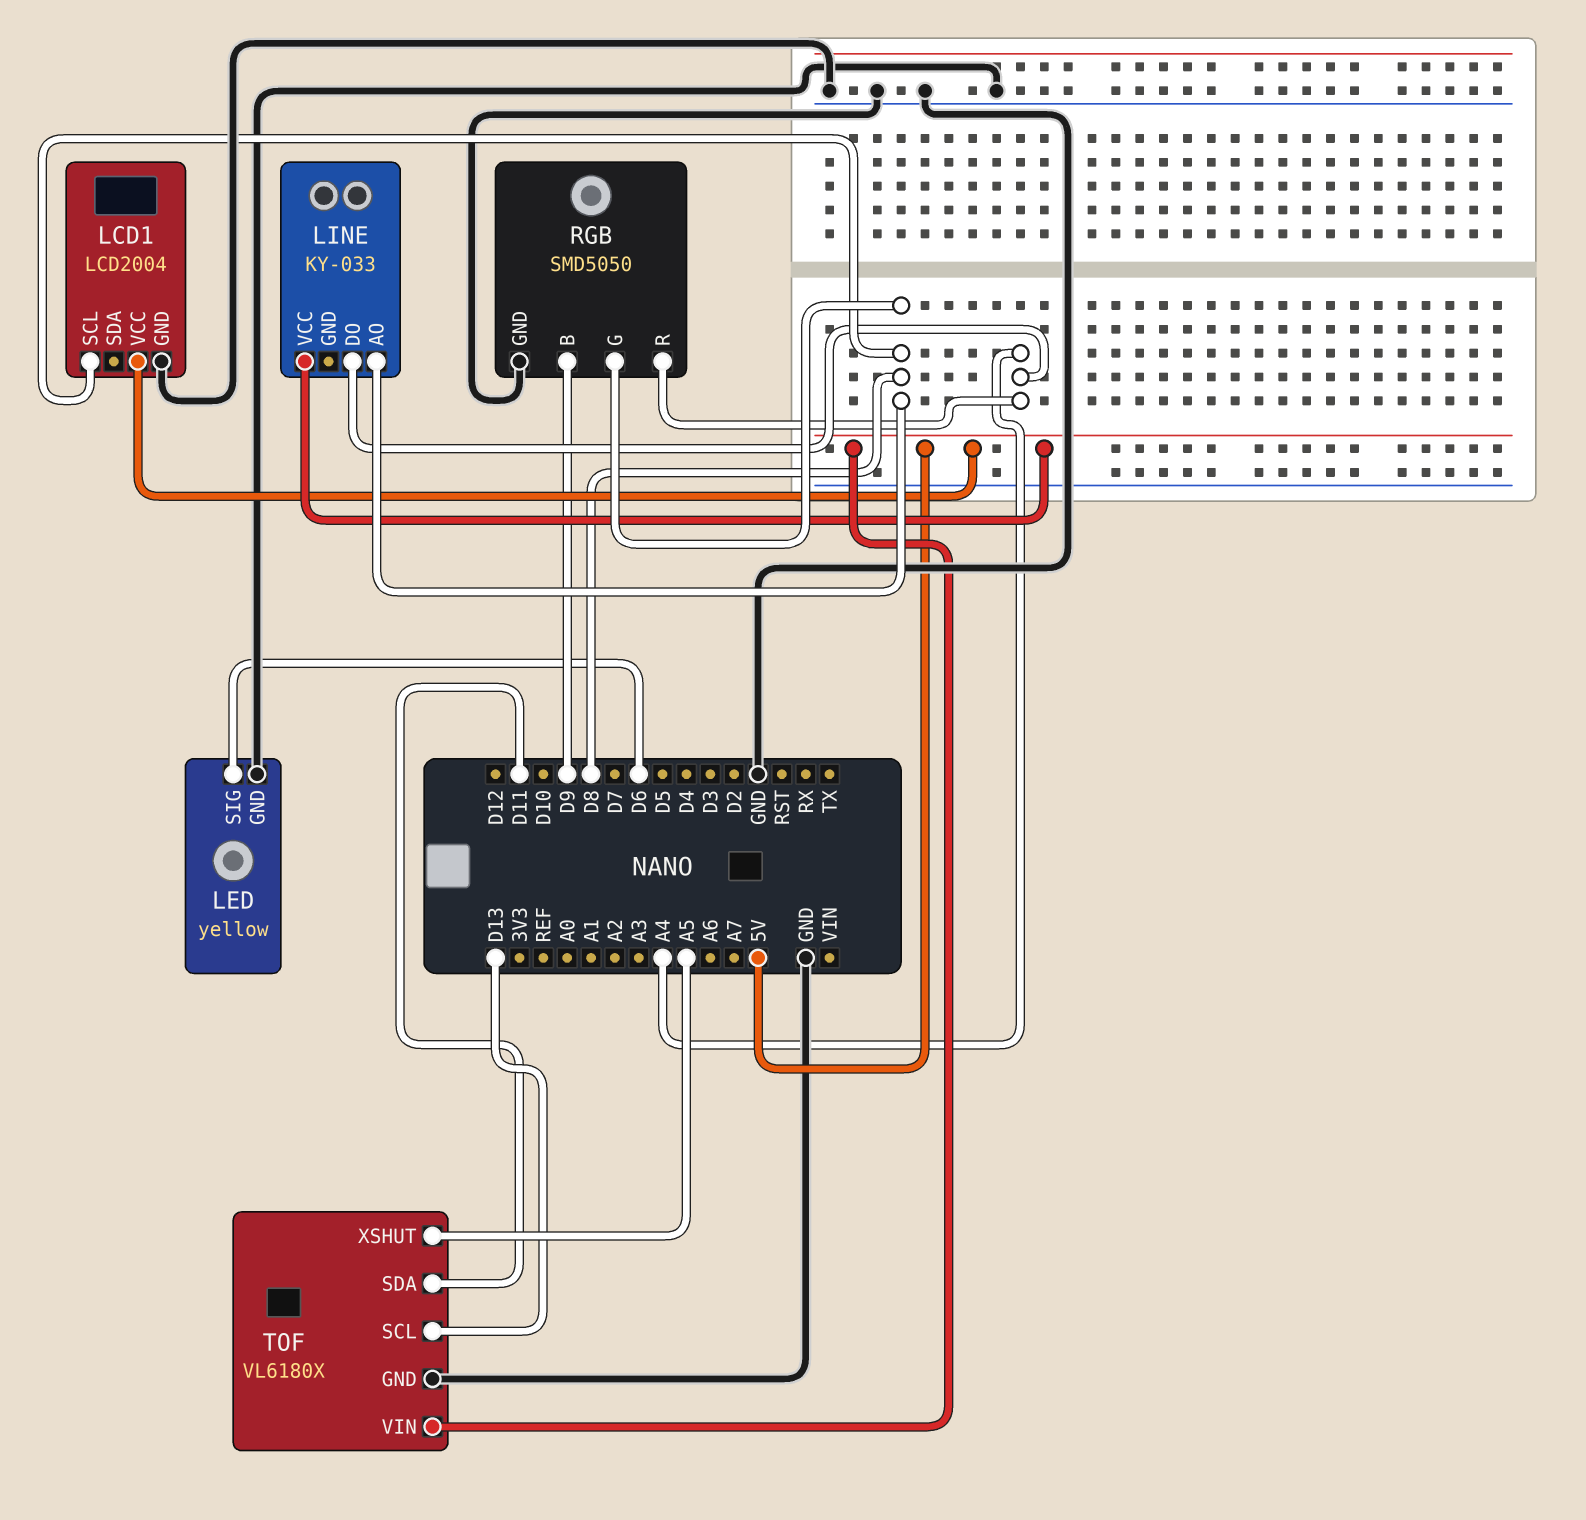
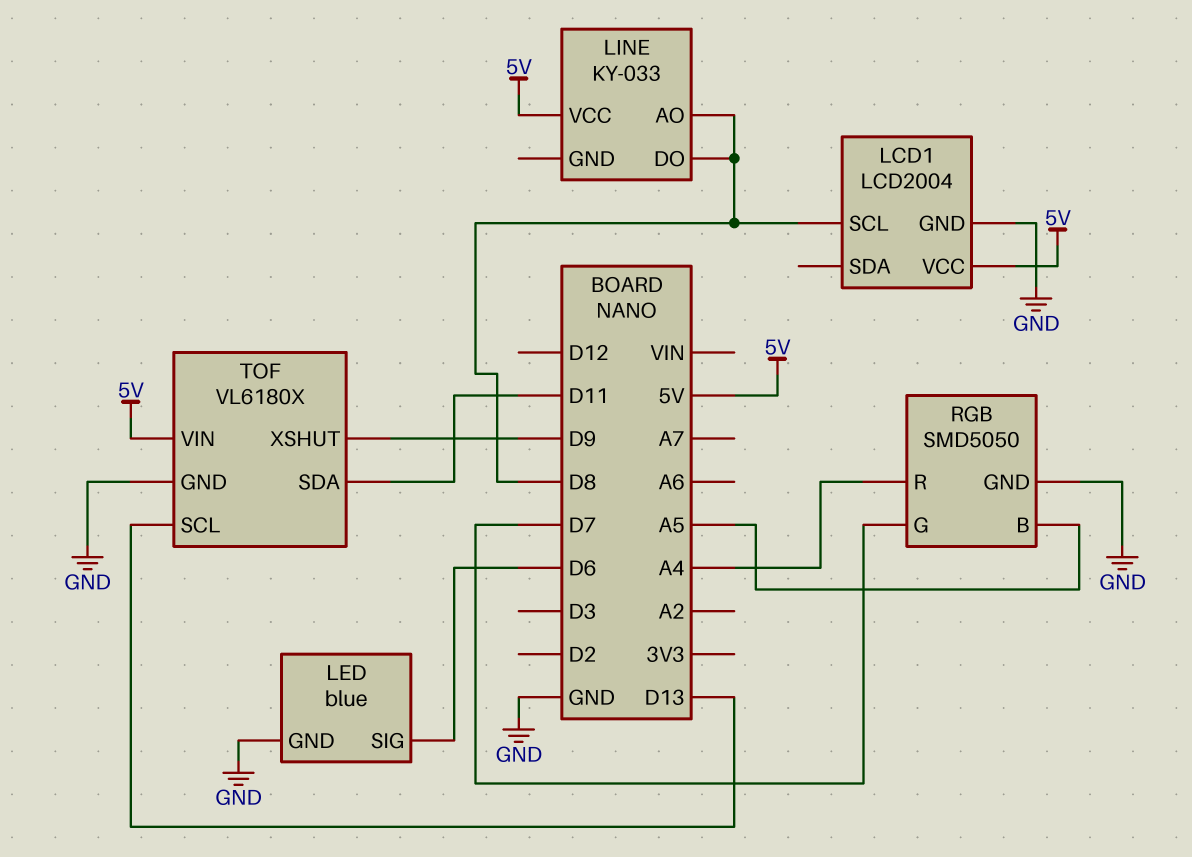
LED: yellow -> blue
LINE pin DO: A4 -> D8
RGB pin B: D9 -> A5
RGB pin G: D8 -> D7
TOF pin XSHUT: A5 -> D9

